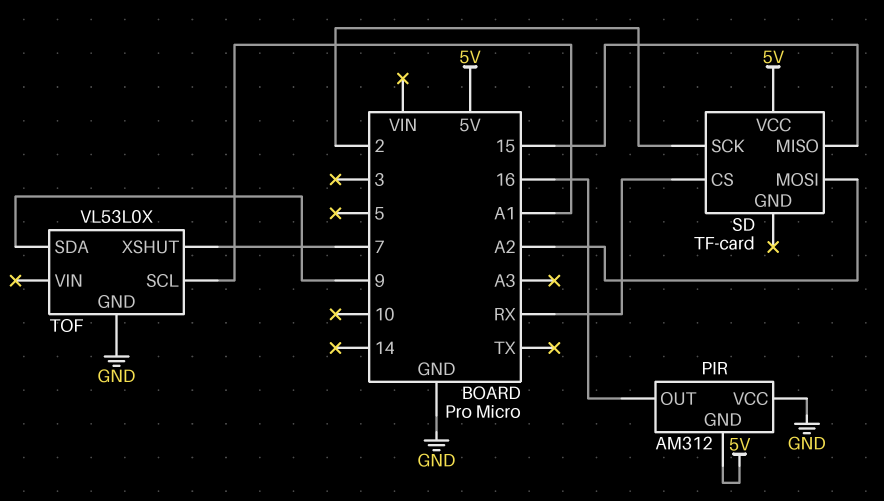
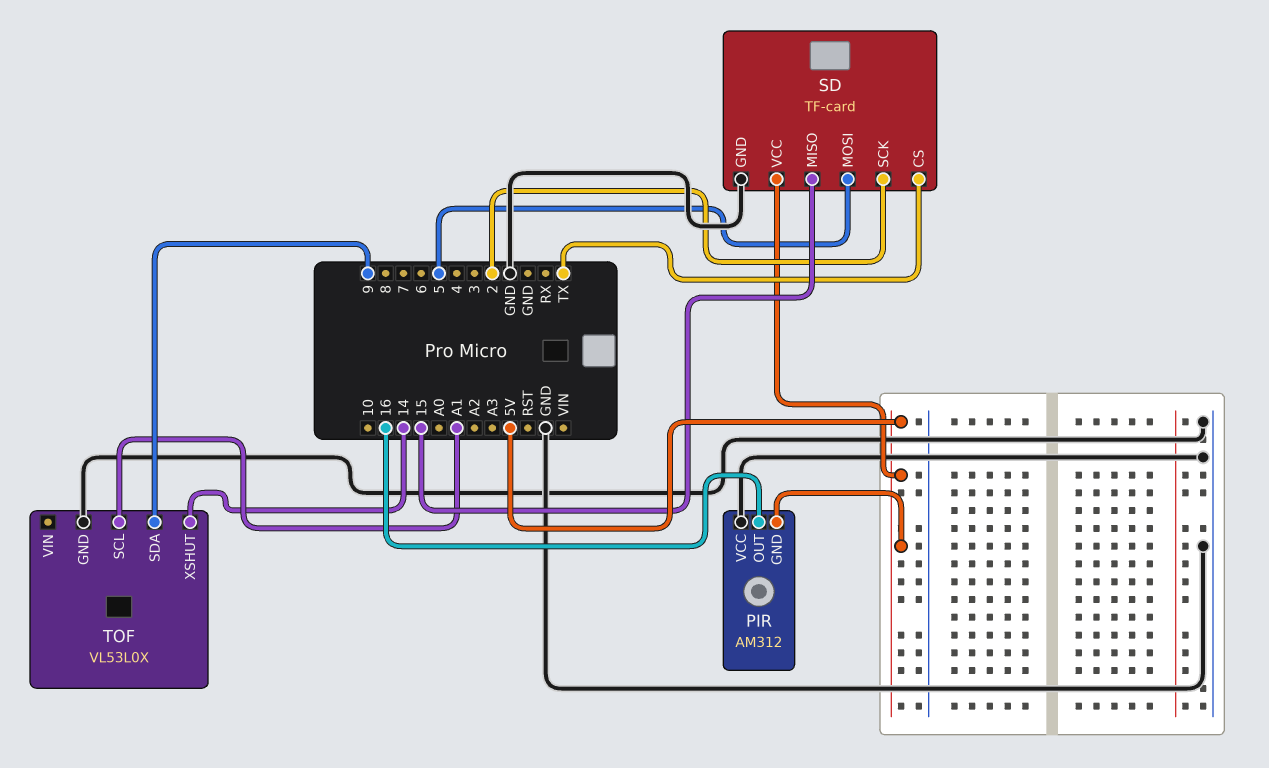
SD pin CS: RX -> TX
SD pin GND: none -> GND
SD pin MOSI: A2 -> 5
TOF pin XSHUT: 7 -> 14

